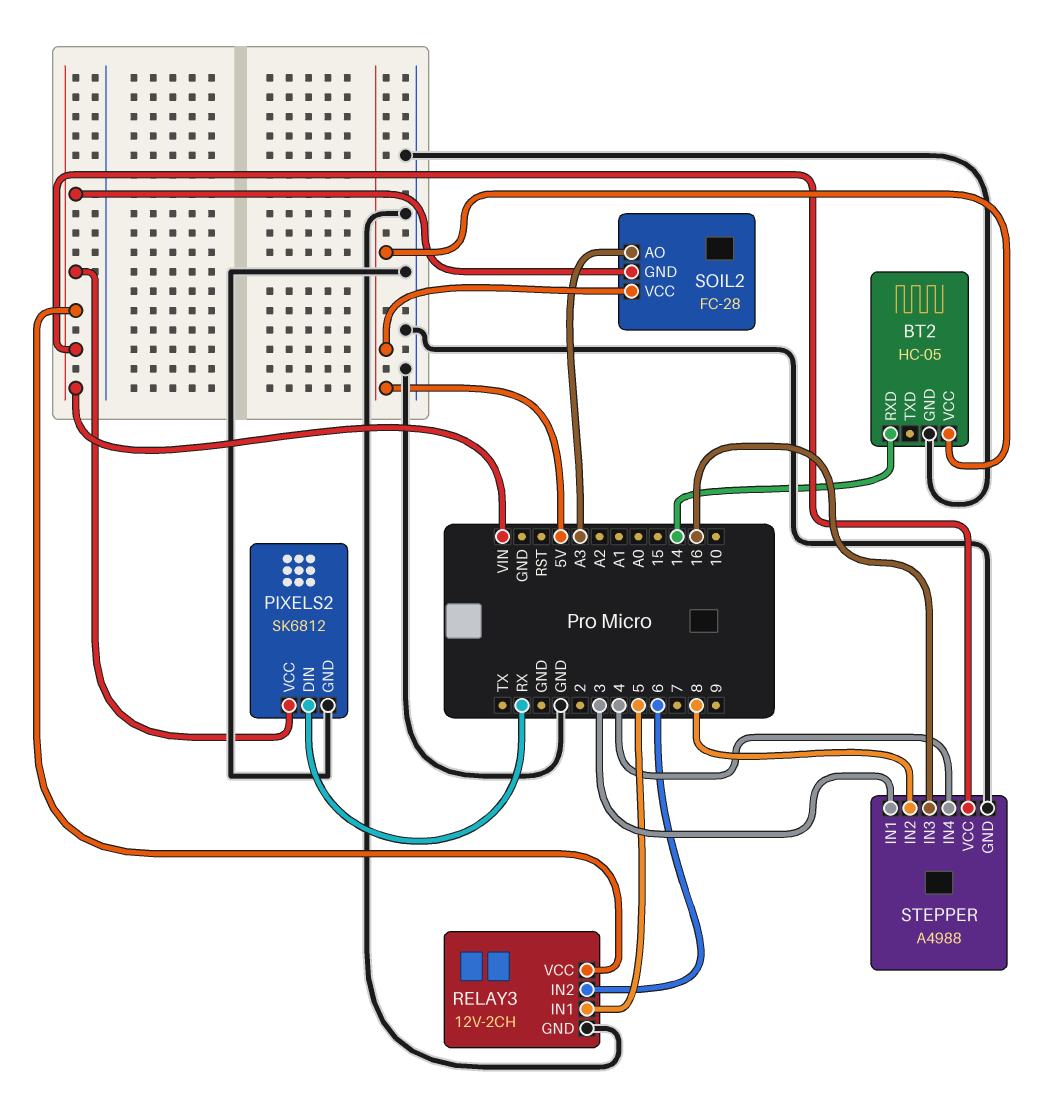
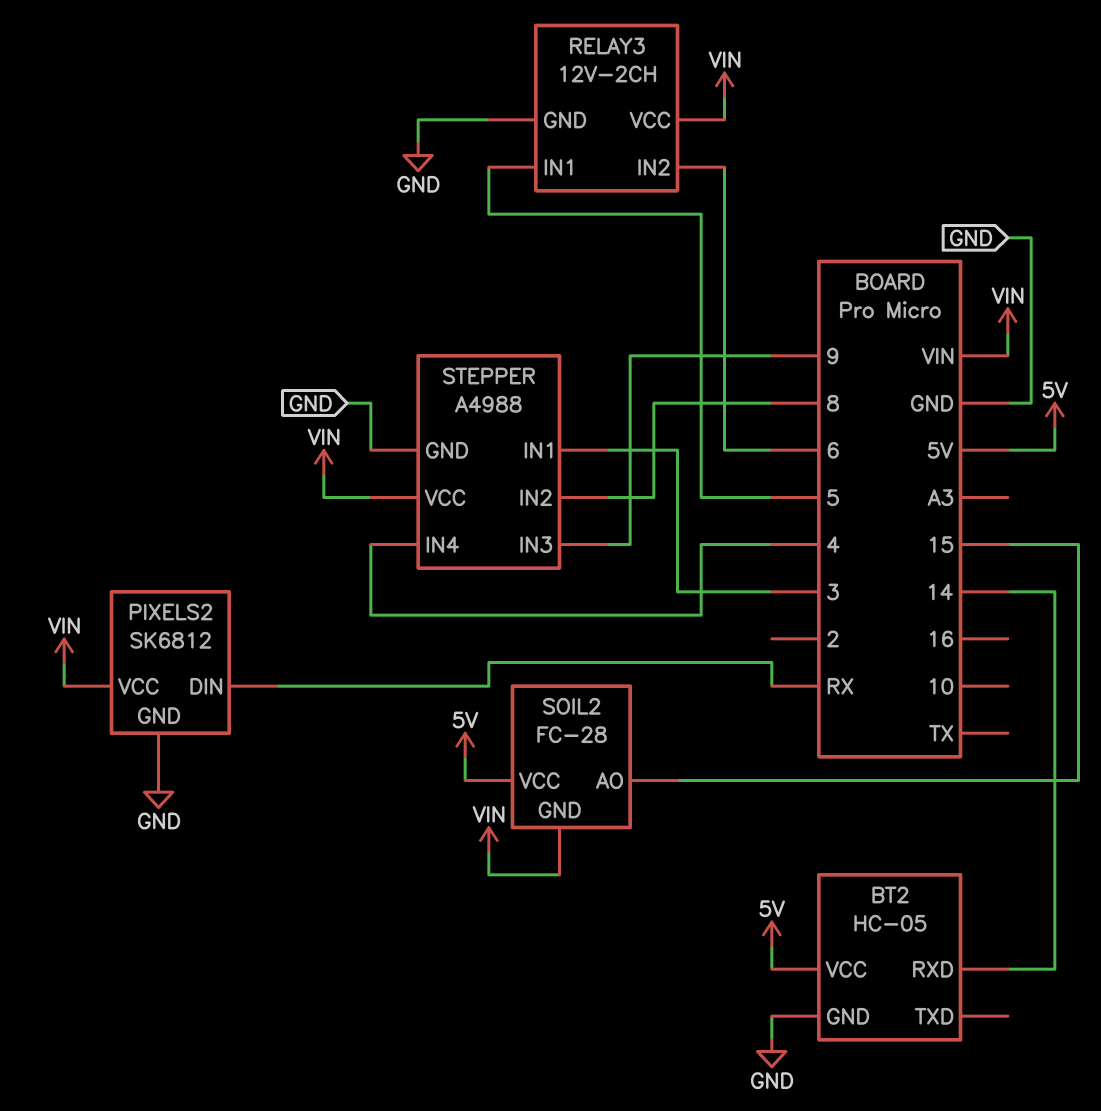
SOIL2 pin AO: A3 -> 15
STEPPER pin IN3: 16 -> 9

